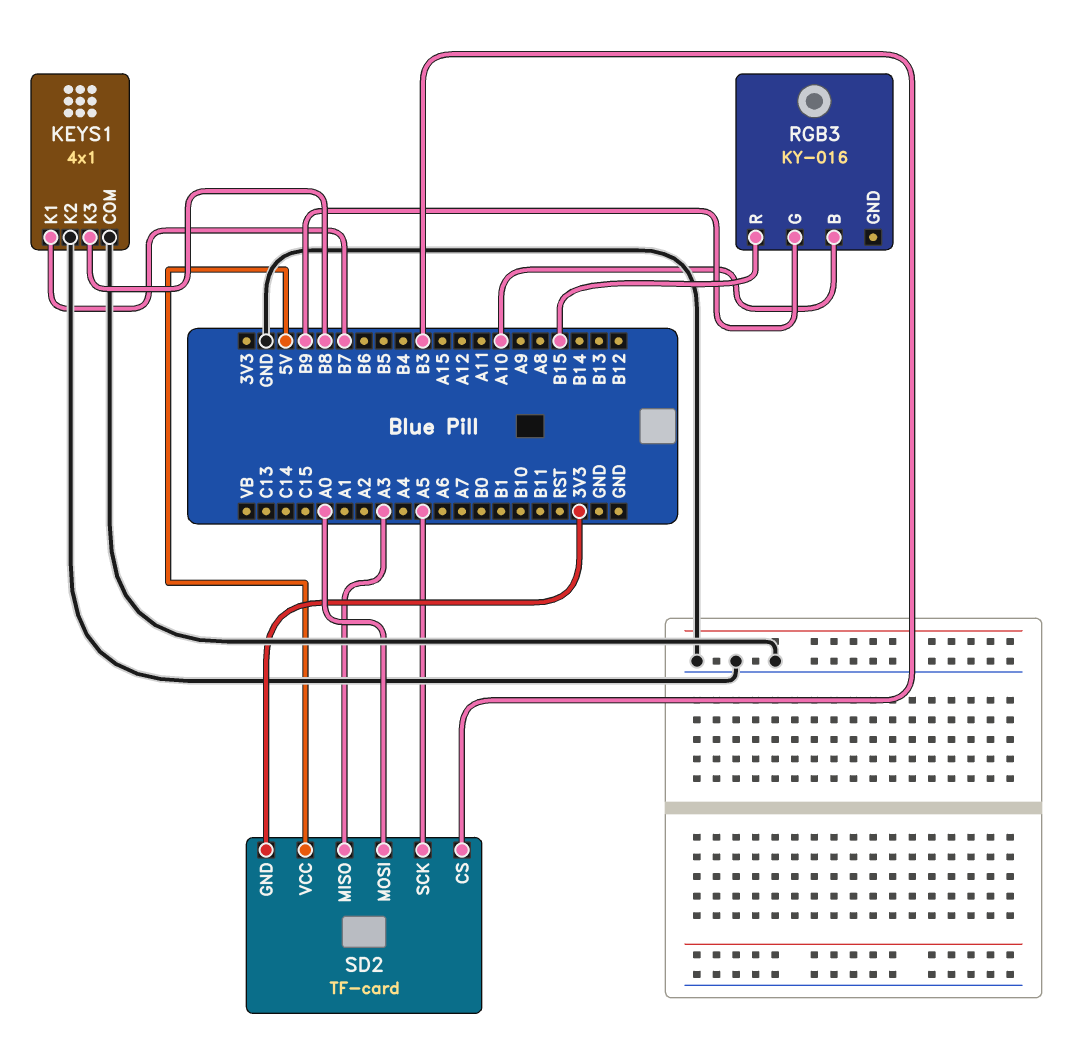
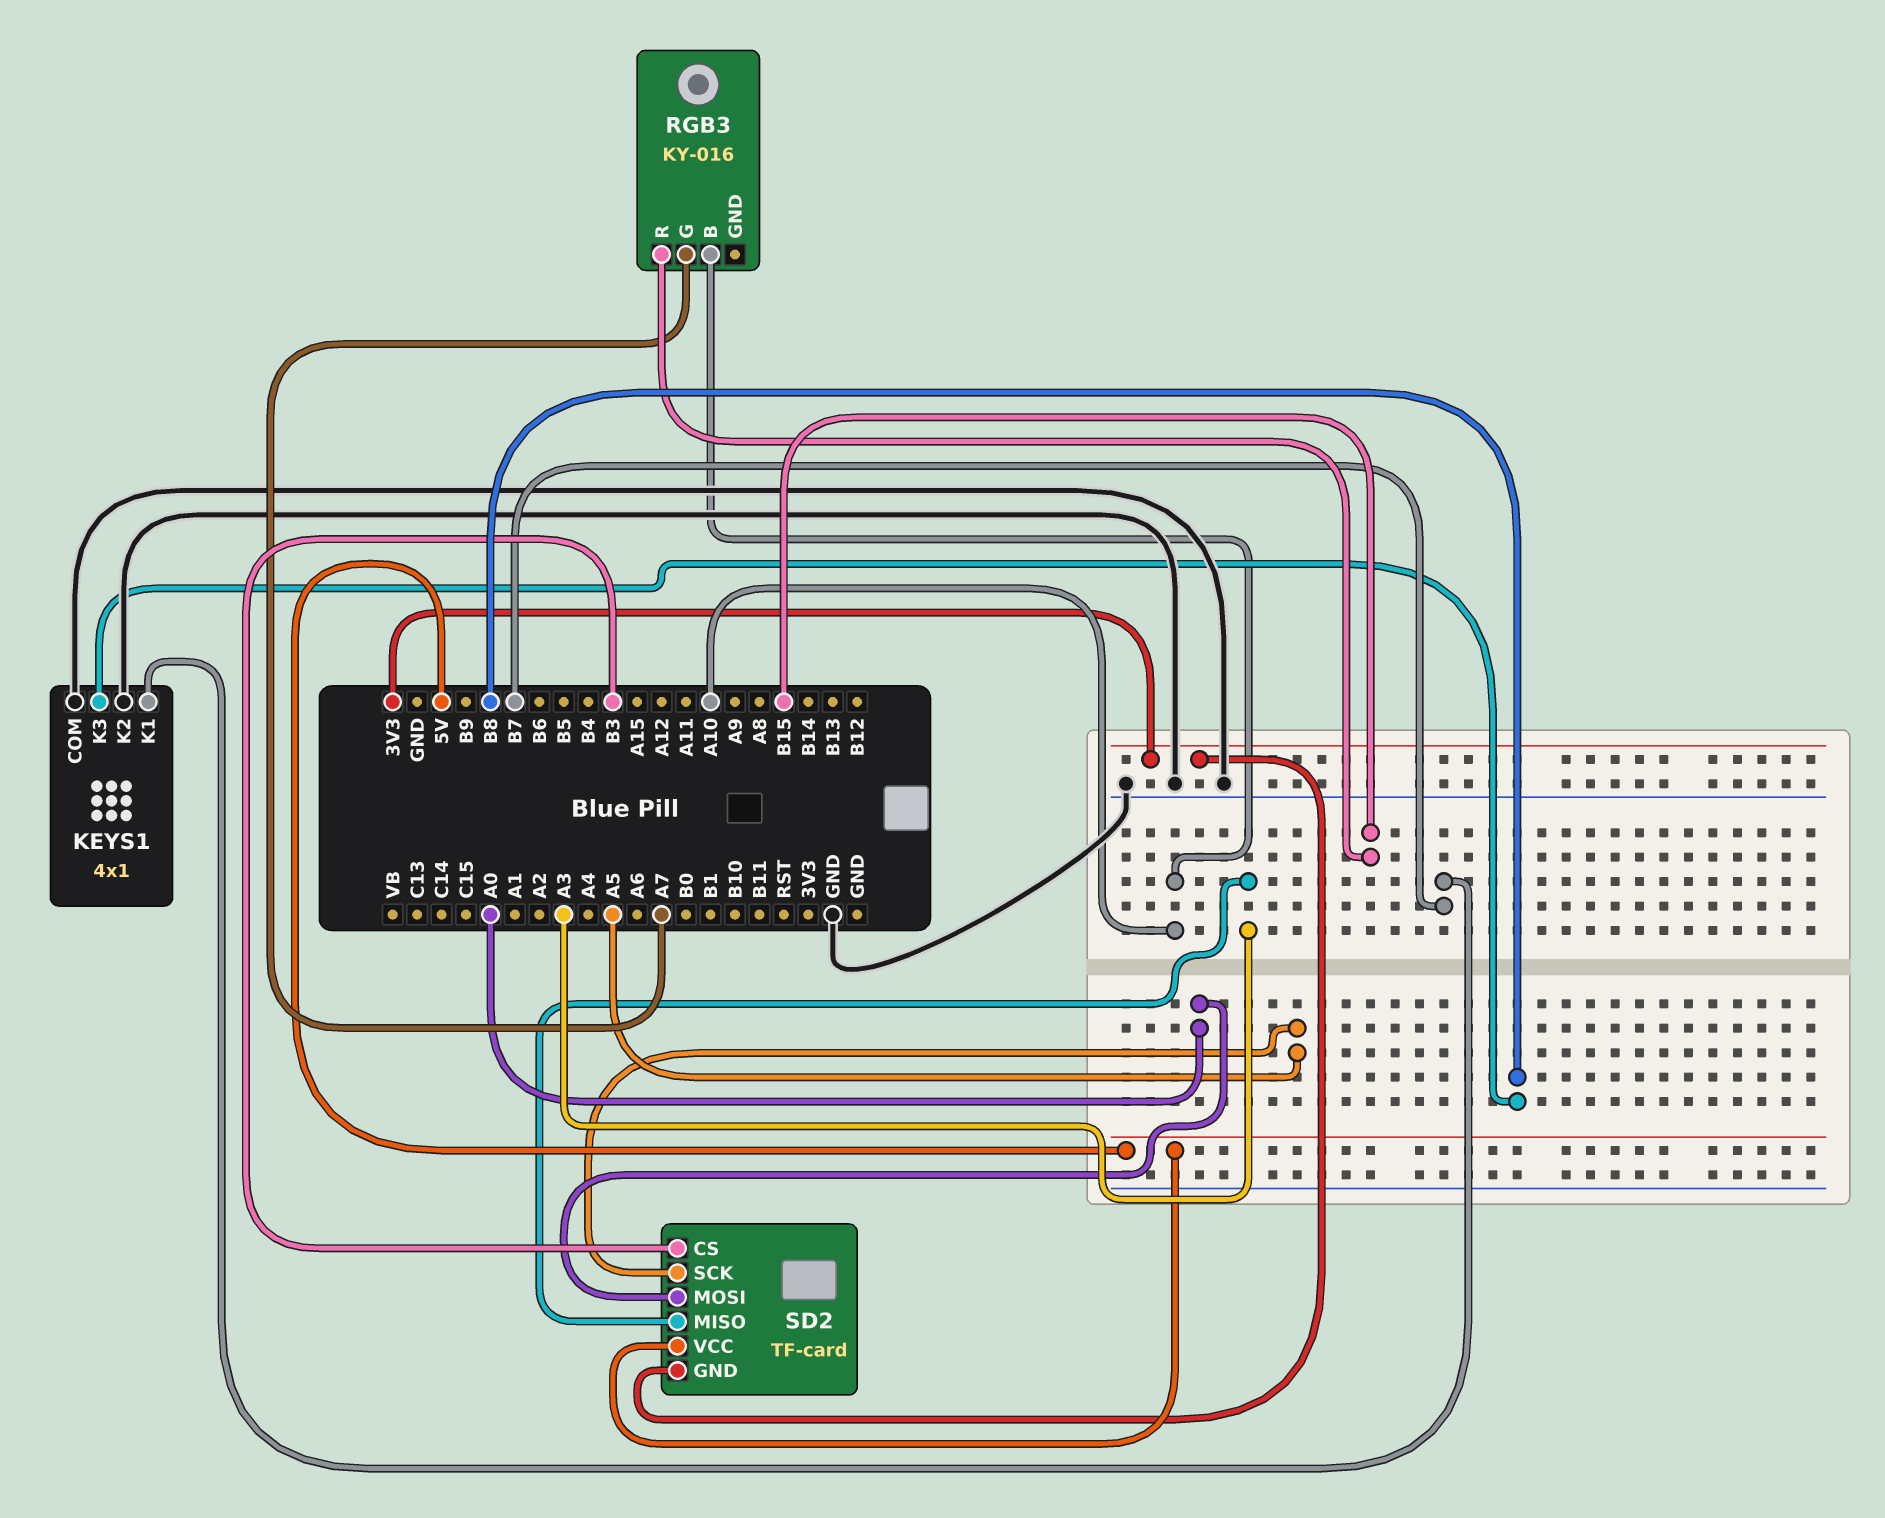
RGB3 pin G: B9 -> A7

